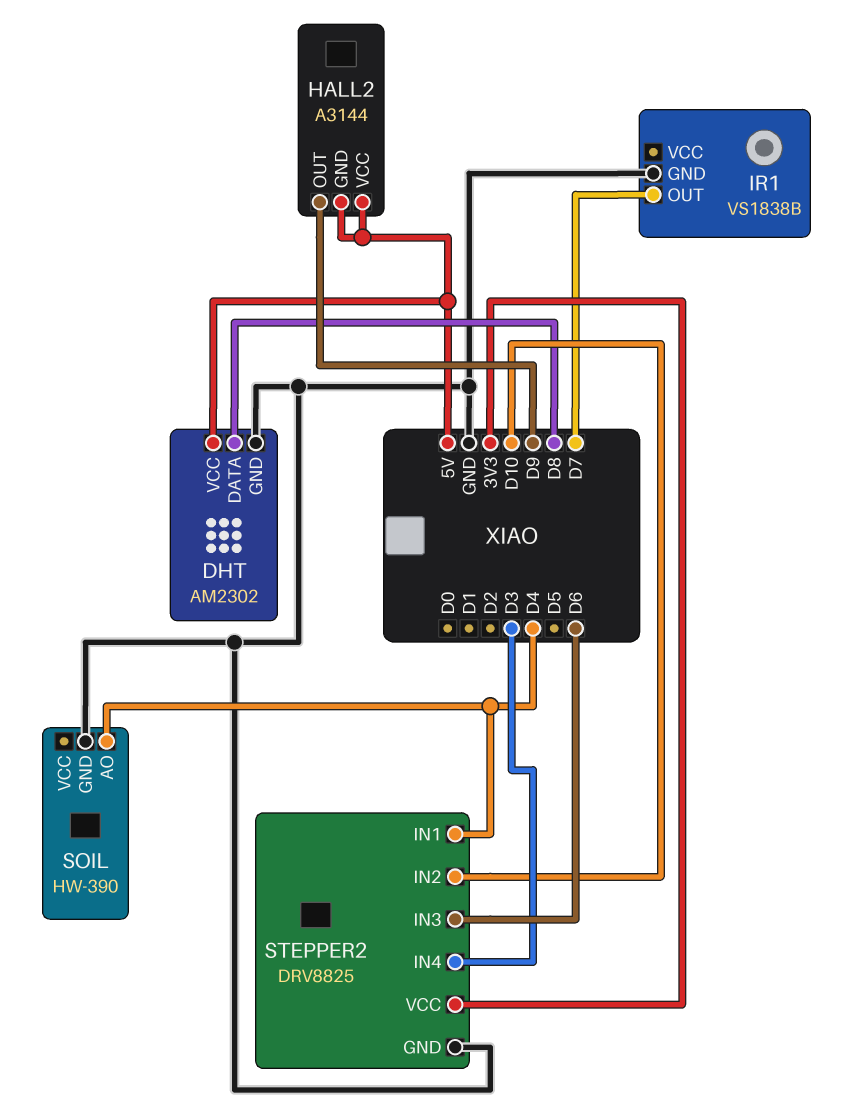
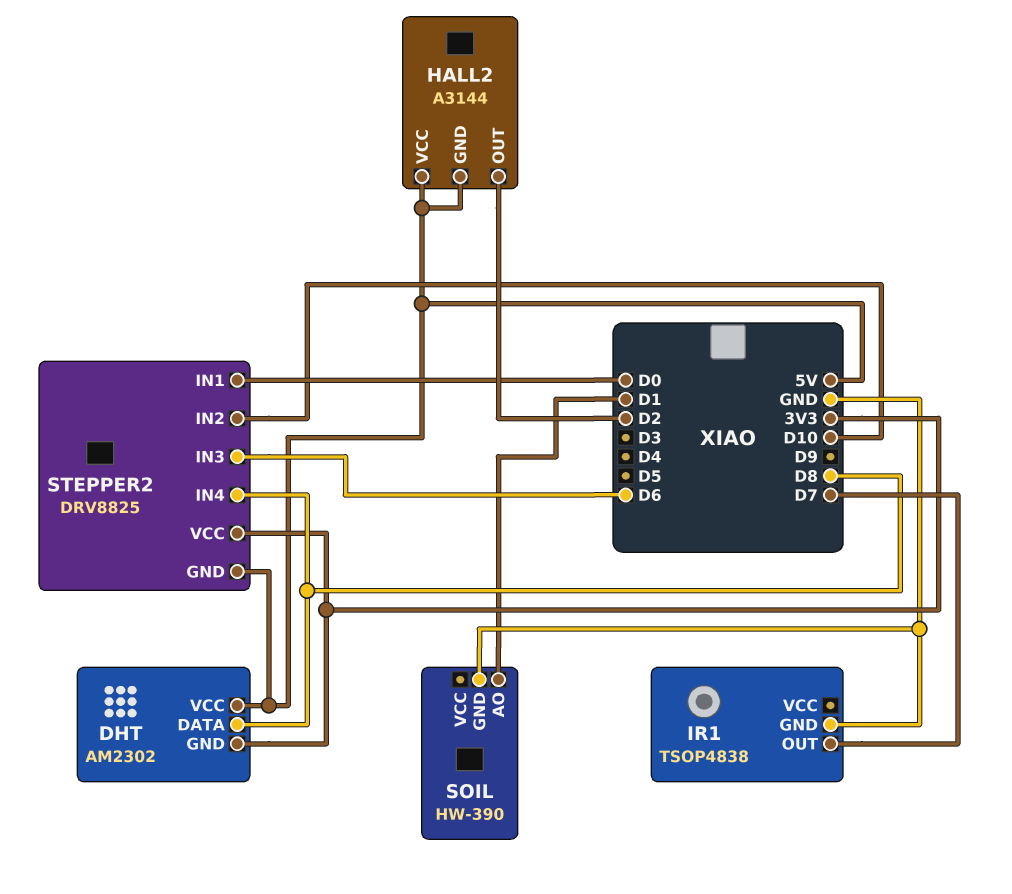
DHT pin GND: GND -> 3V3
HALL2 pin OUT: D9 -> D2
IR1: VS1838B -> TSOP4838
SOIL pin AO: D4 -> D1
STEPPER2 pin GND: GND -> 5V
STEPPER2 pin IN1: D4 -> D0
STEPPER2 pin IN4: D3 -> D8

